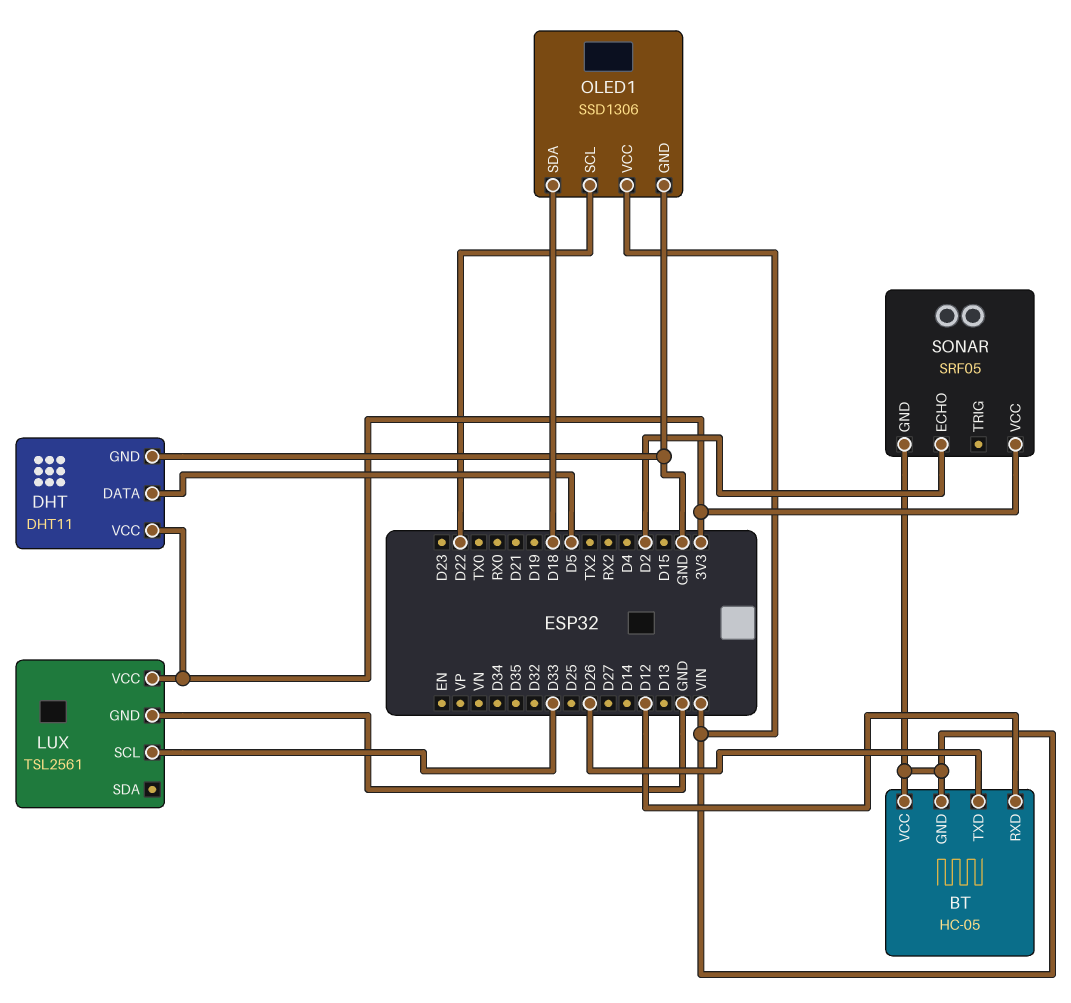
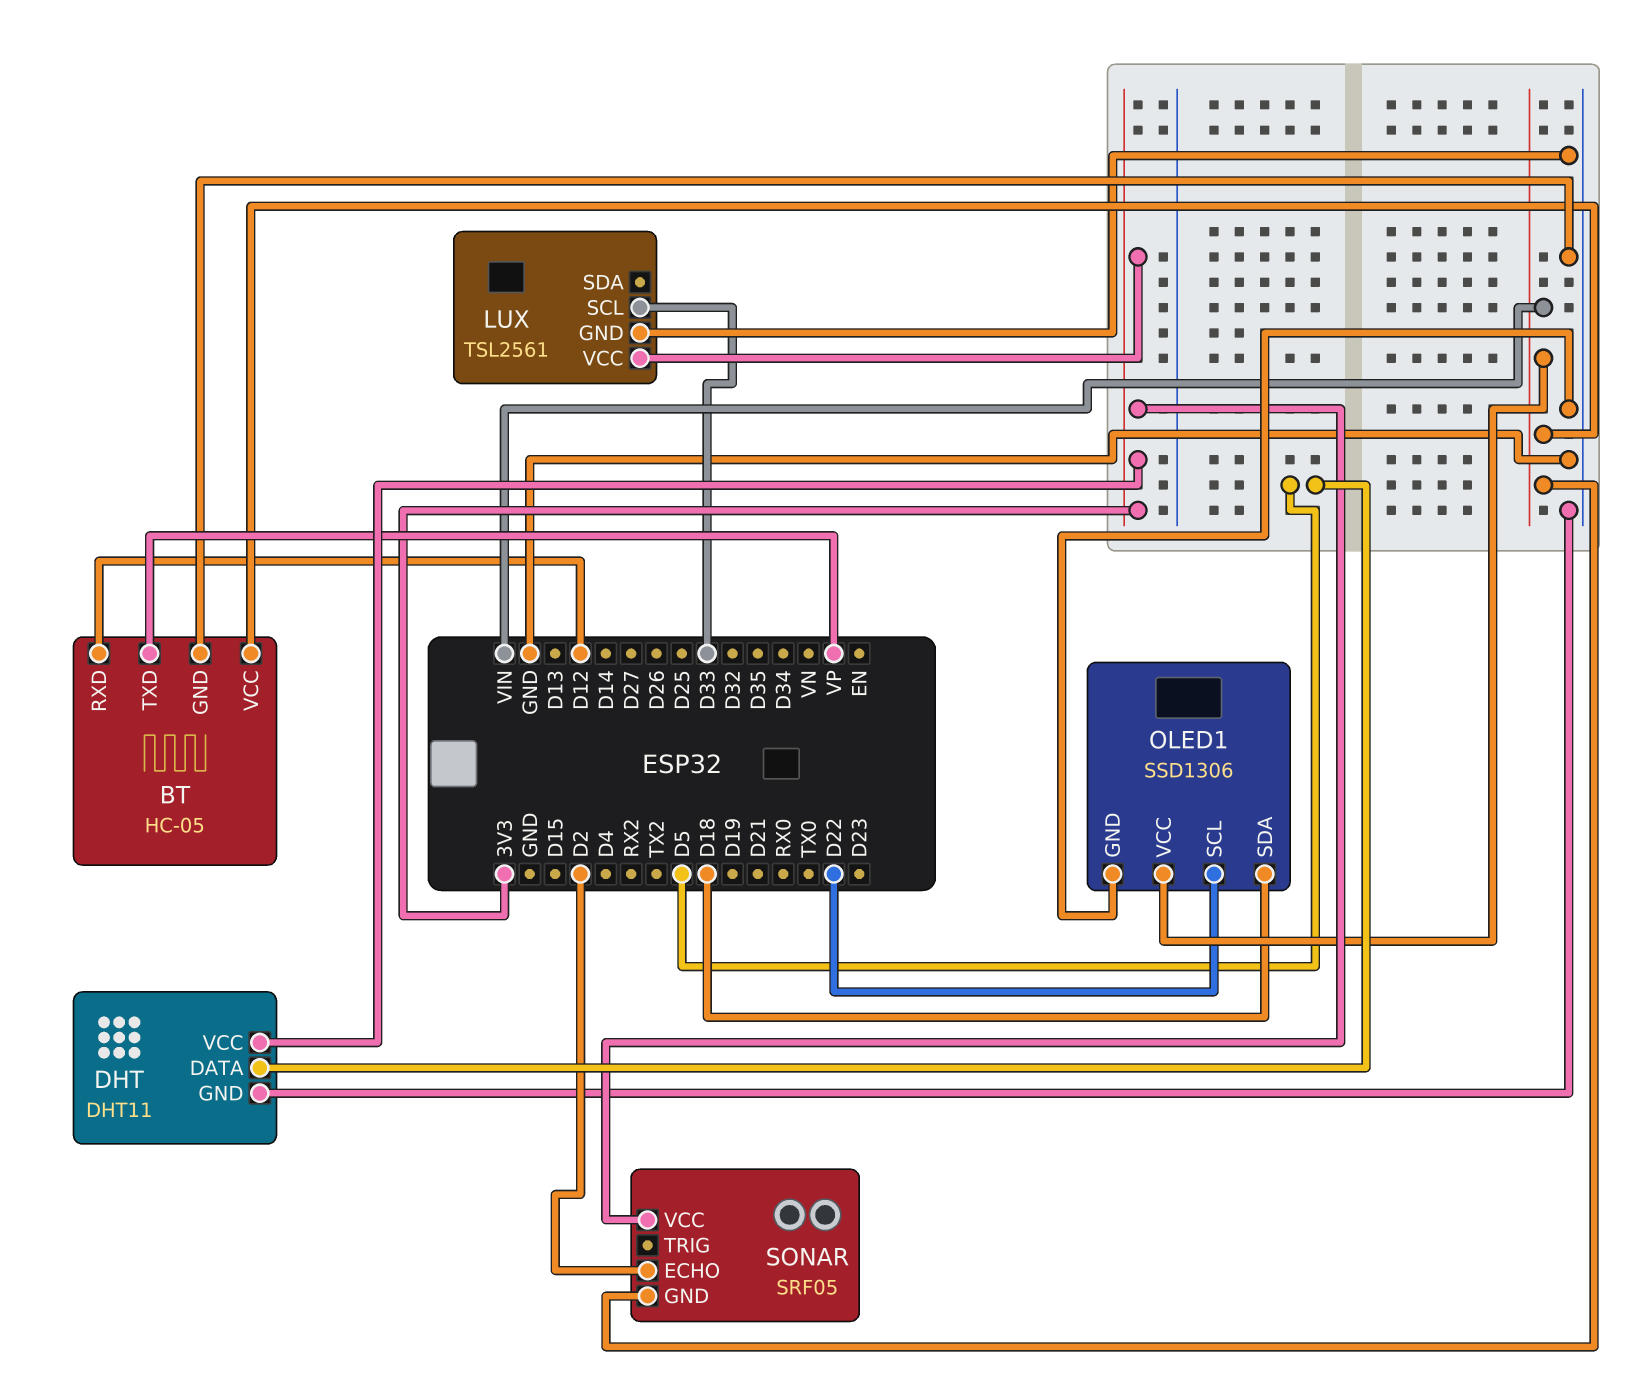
BT pin GND: VIN -> GND
BT pin TXD: D26 -> VP

